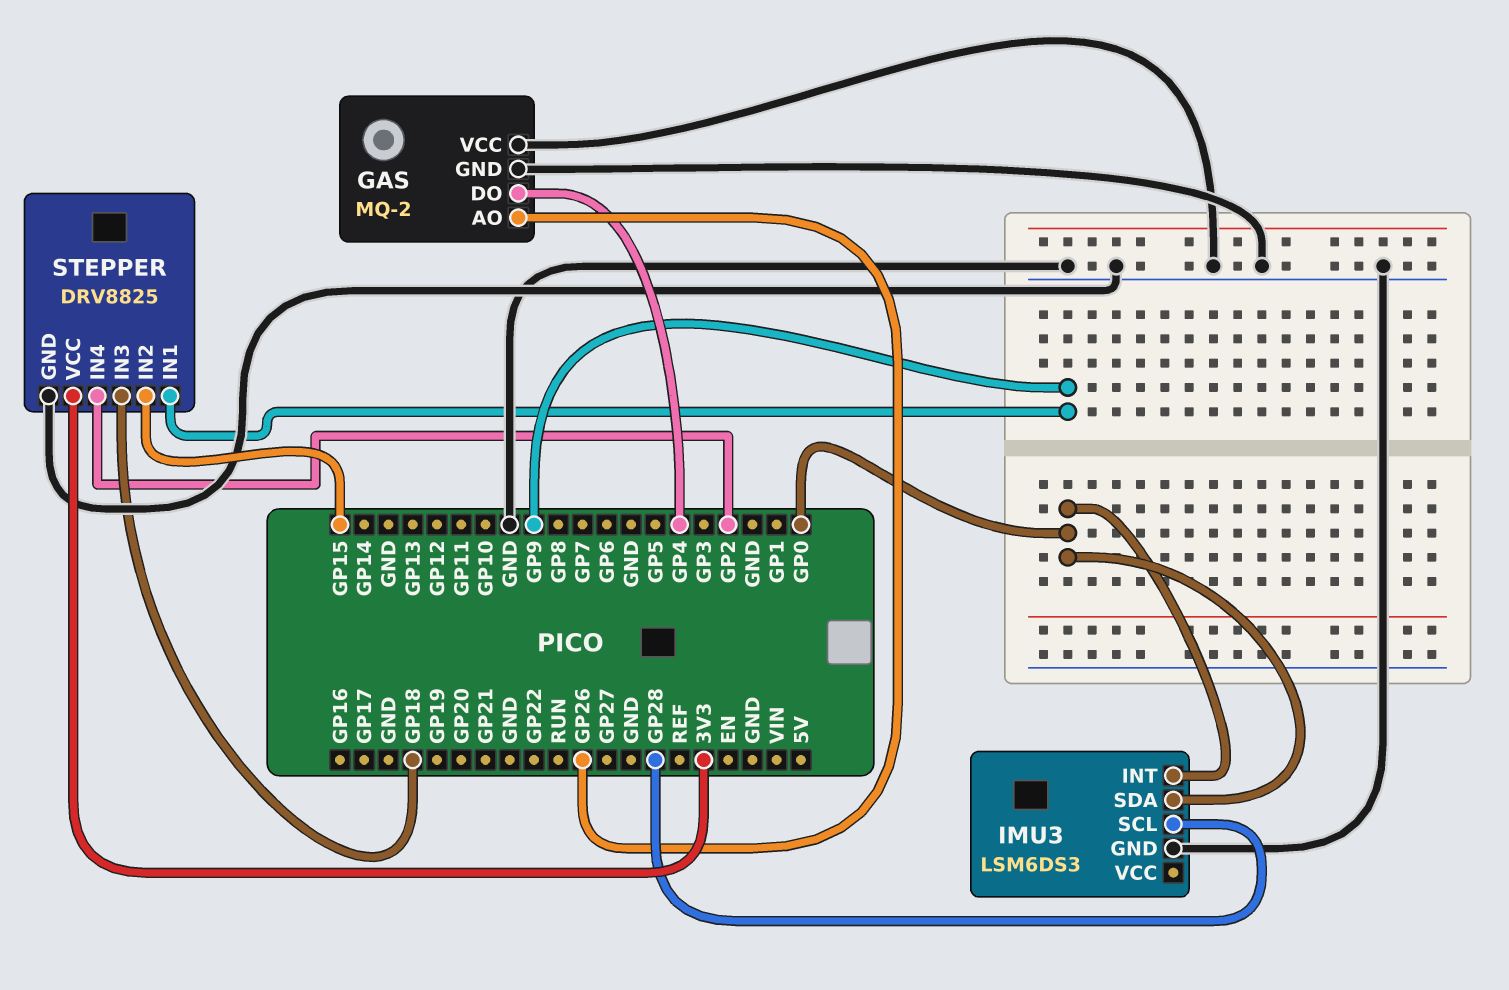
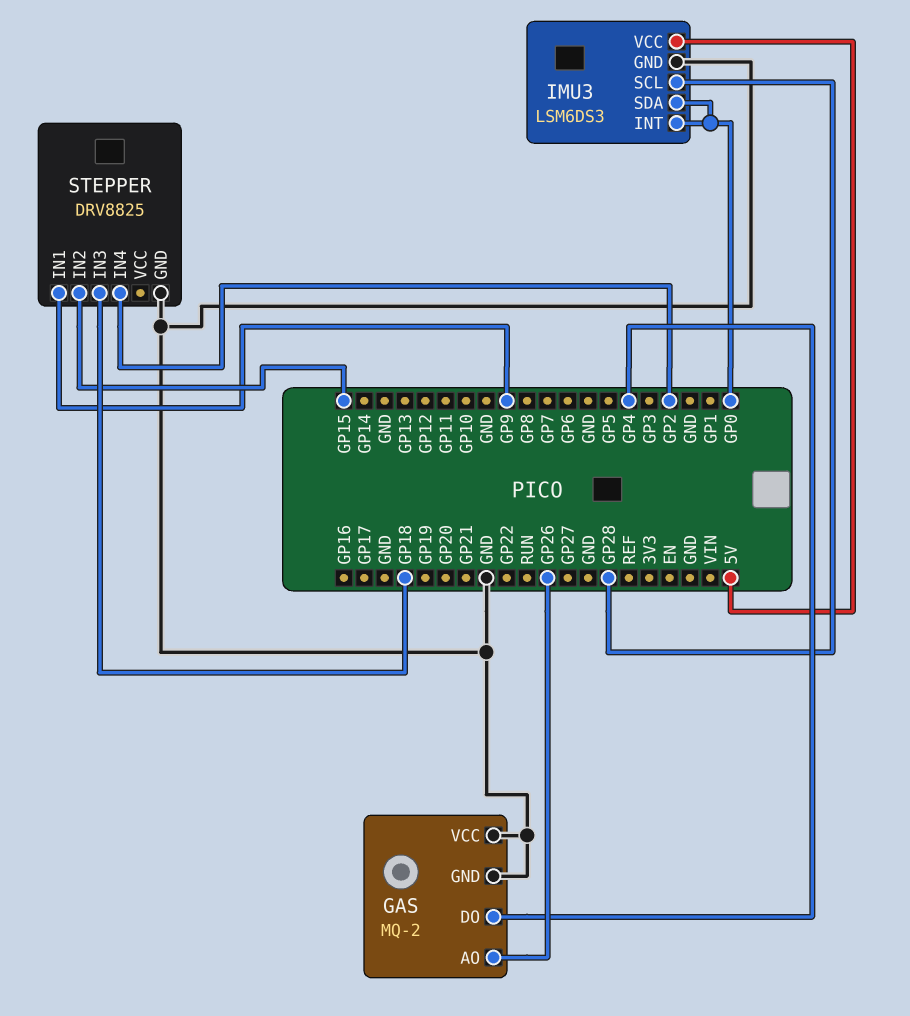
IMU3 pin VCC: none -> 5V
STEPPER pin VCC: 3V3 -> none

